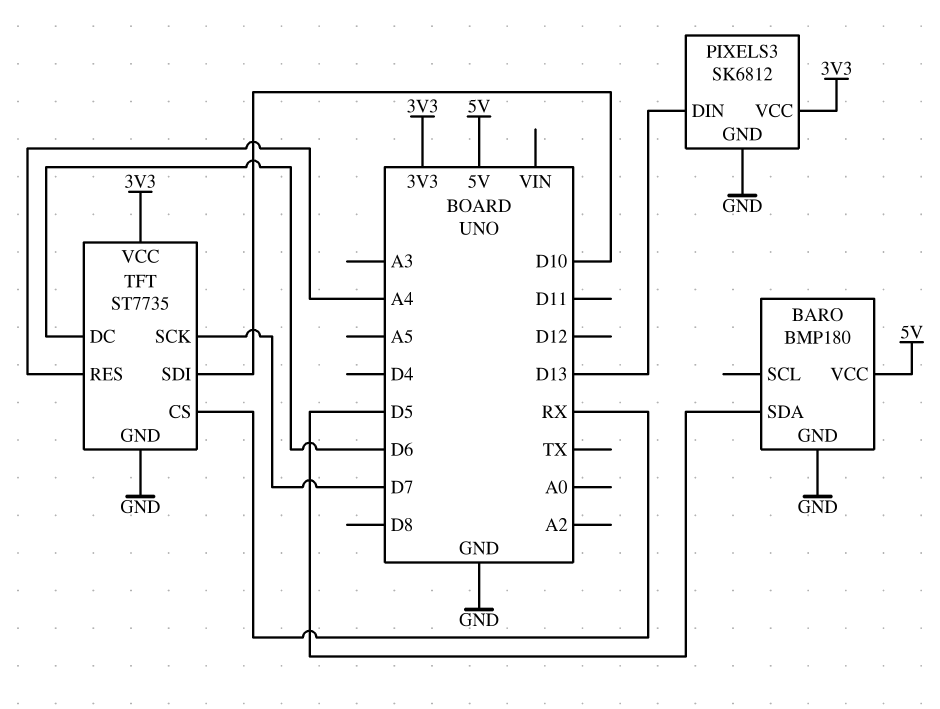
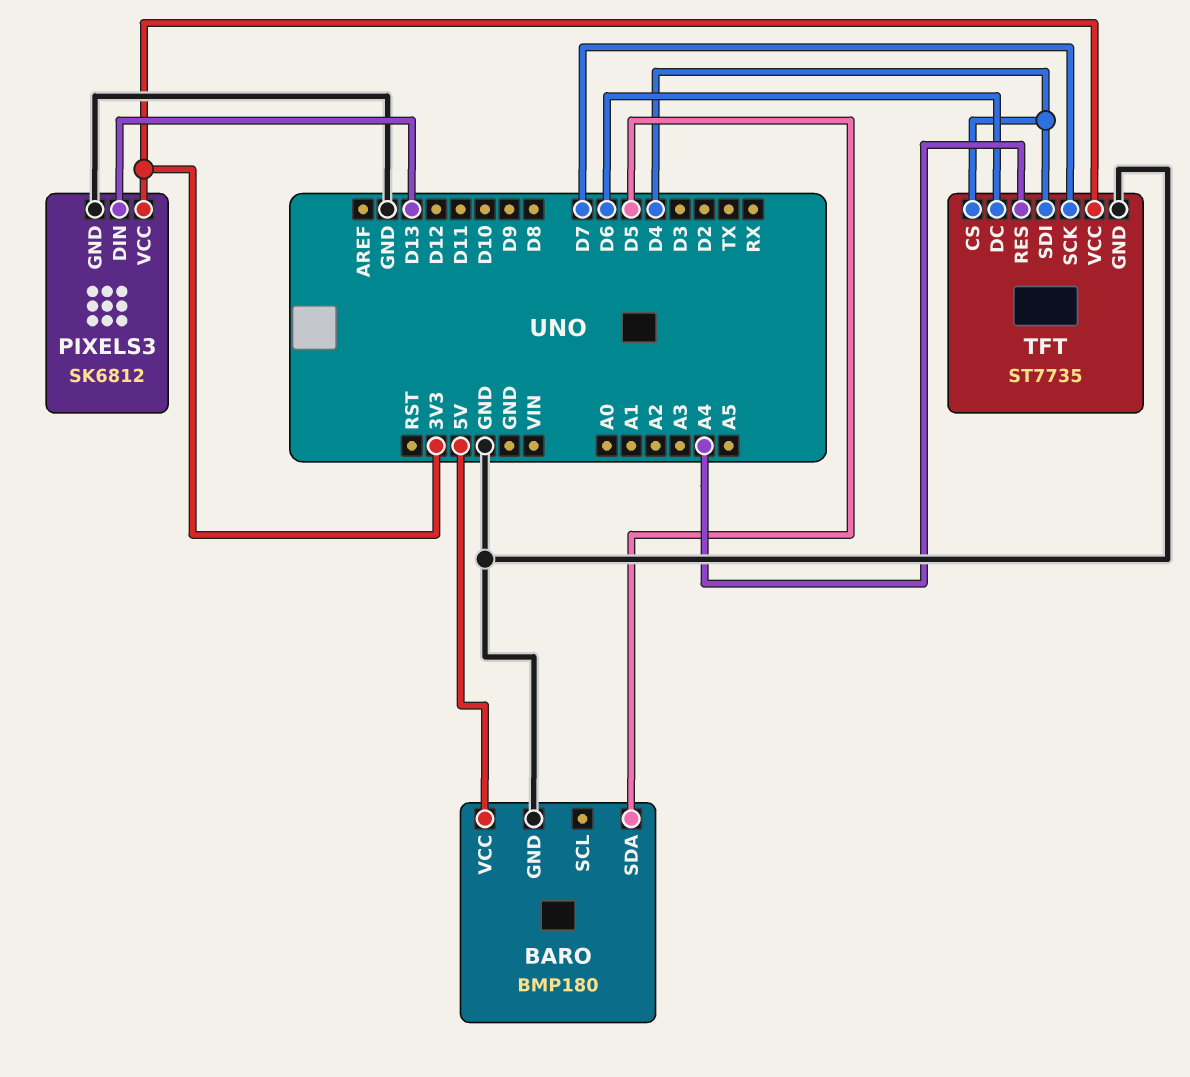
TFT pin CS: RX -> D4
TFT pin SDI: D10 -> D4

